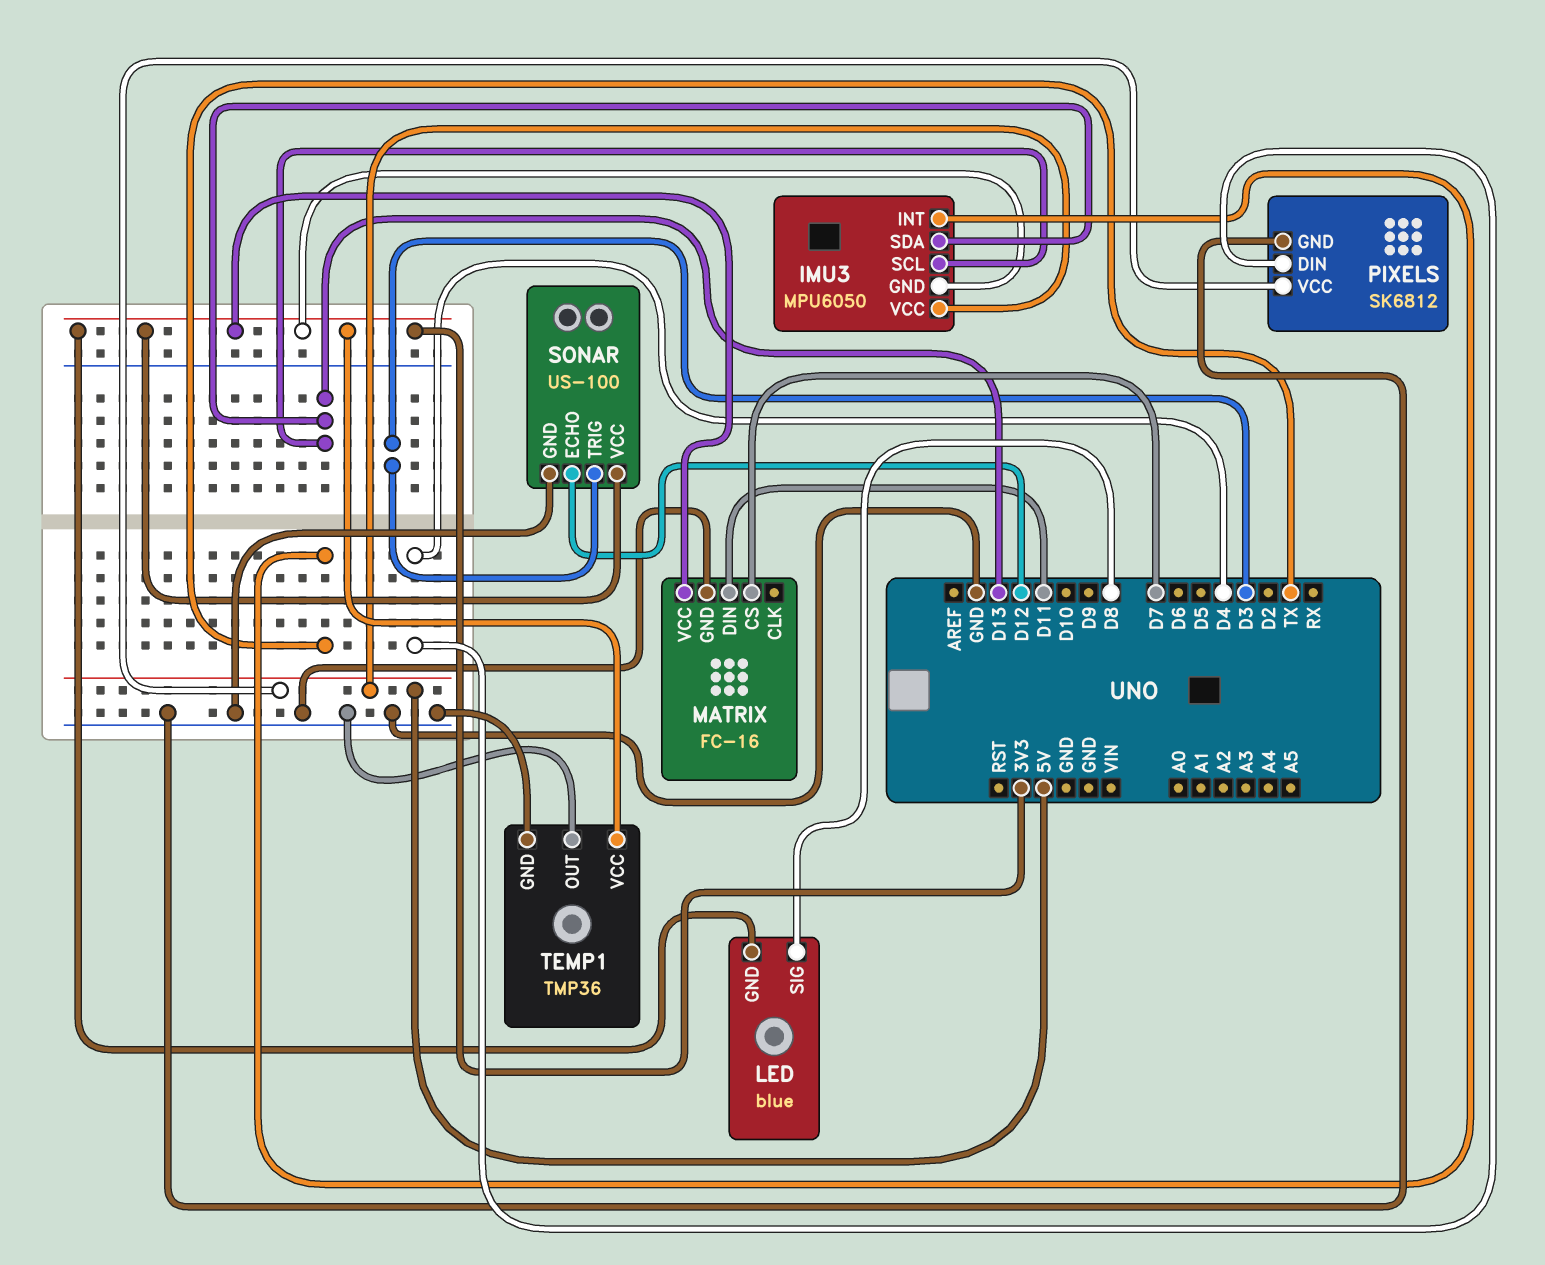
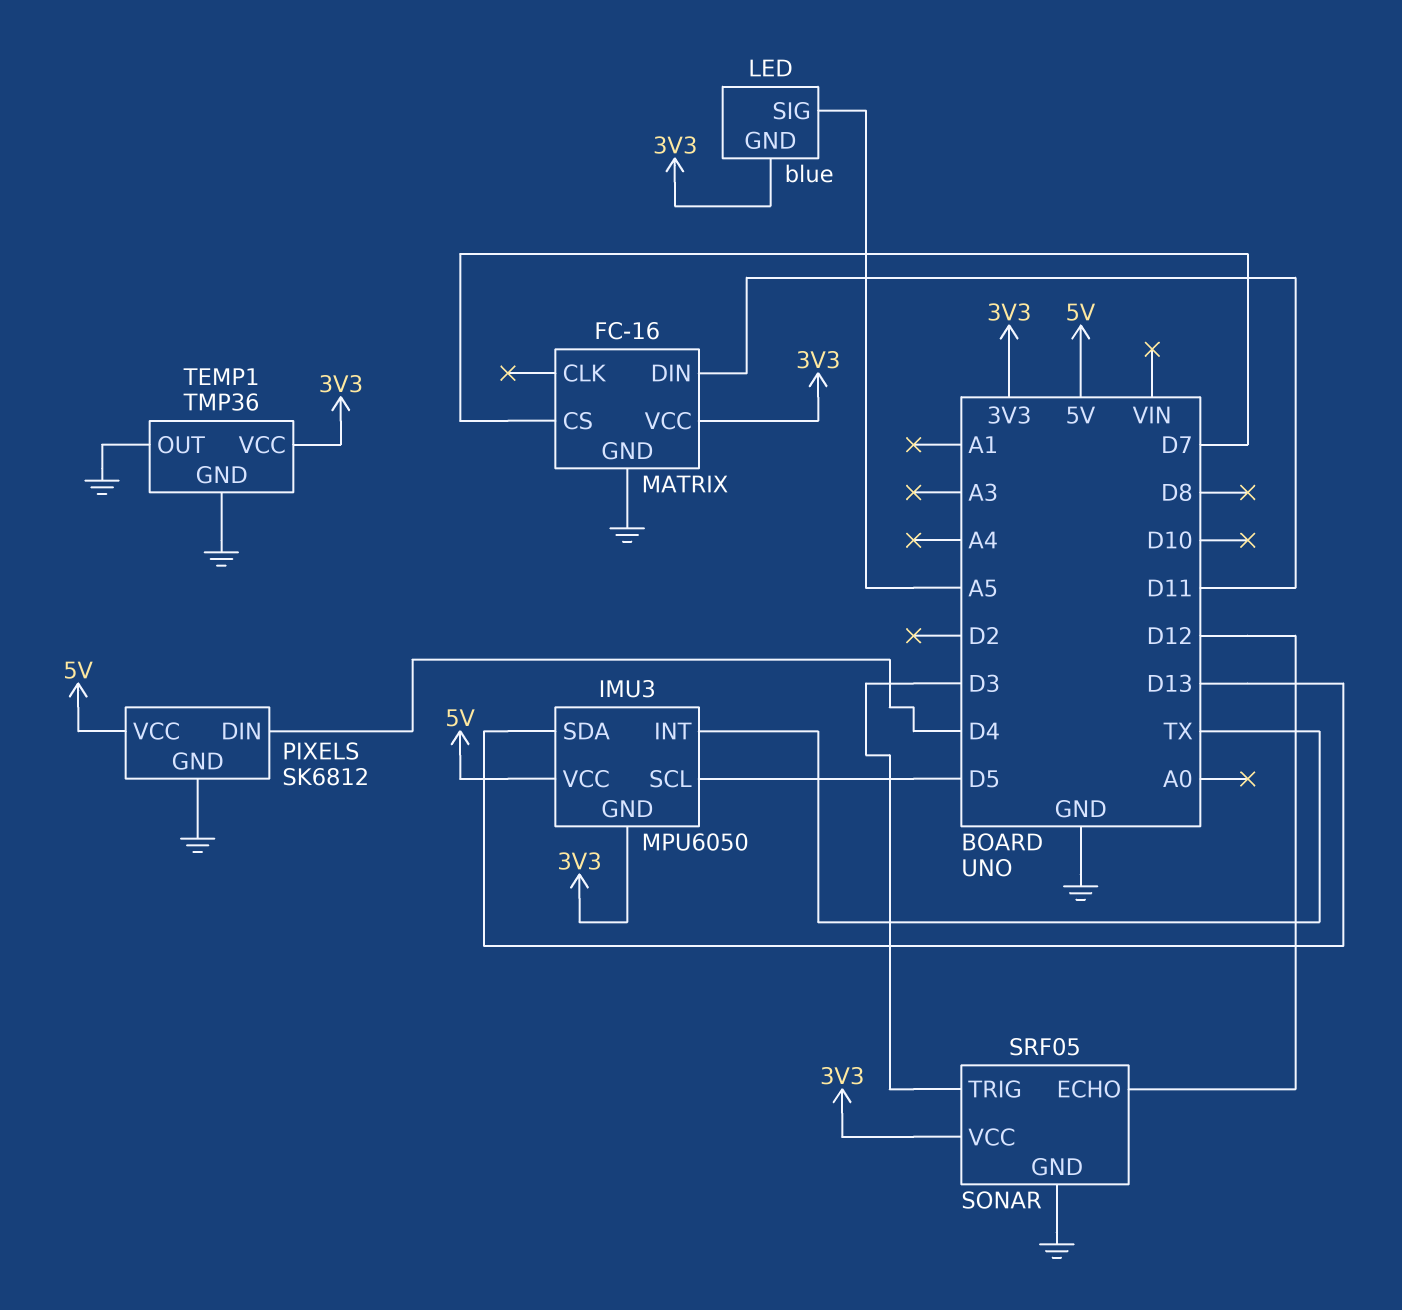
IMU3 pin SCL: D13 -> D5
LED pin SIG: D8 -> A5
SONAR: US-100 -> SRF05

